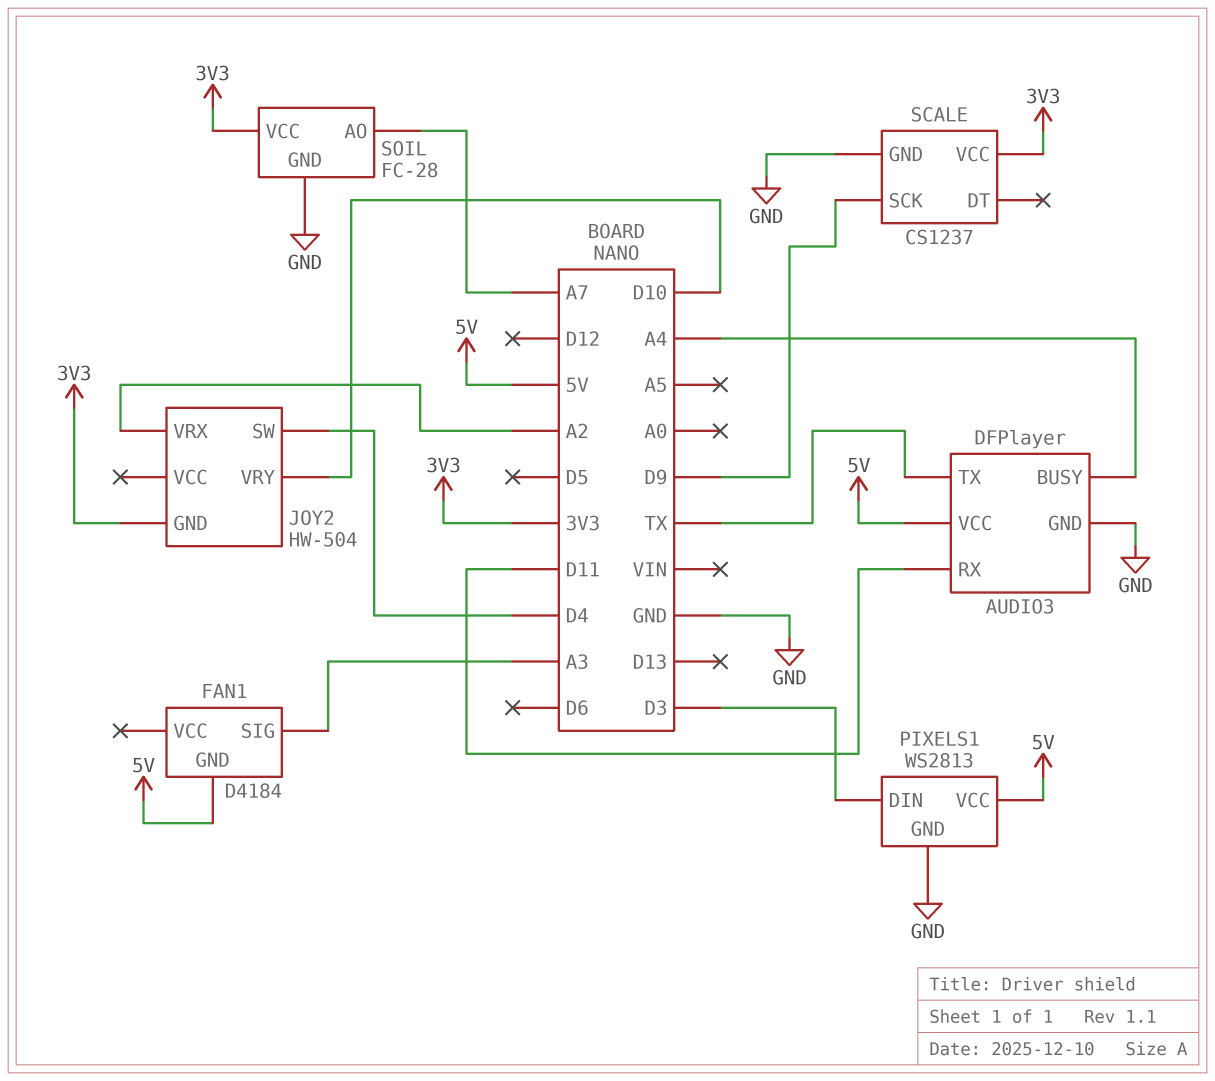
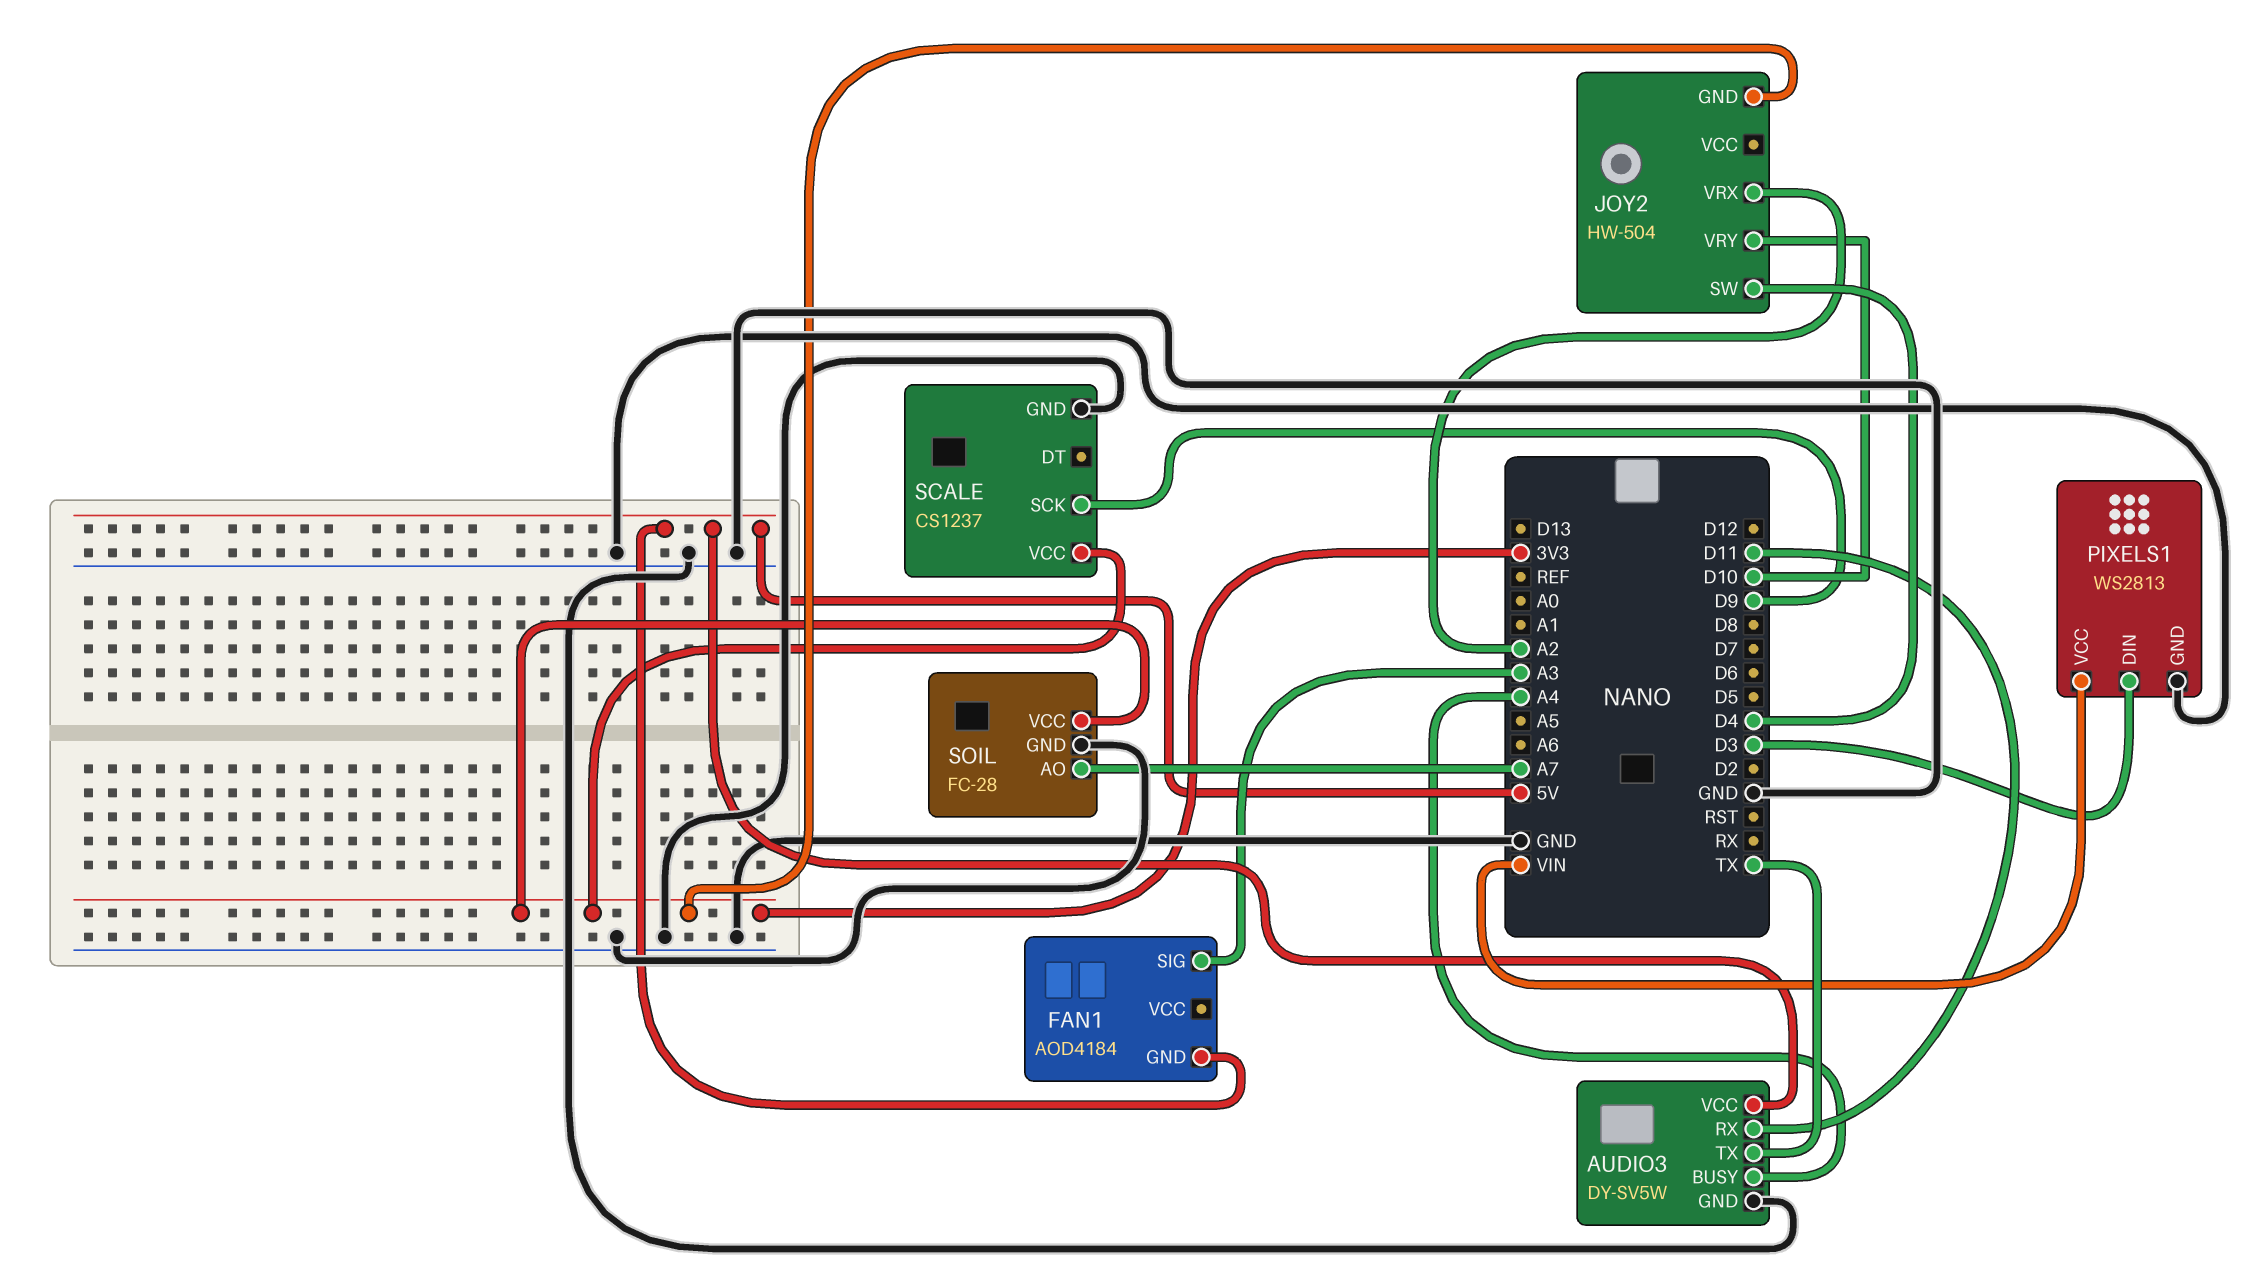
AUDIO3: DFPlayer -> DY-SV5W
FAN1: D4184 -> AOD4184
PIXELS1 pin VCC: 5V -> VIN

